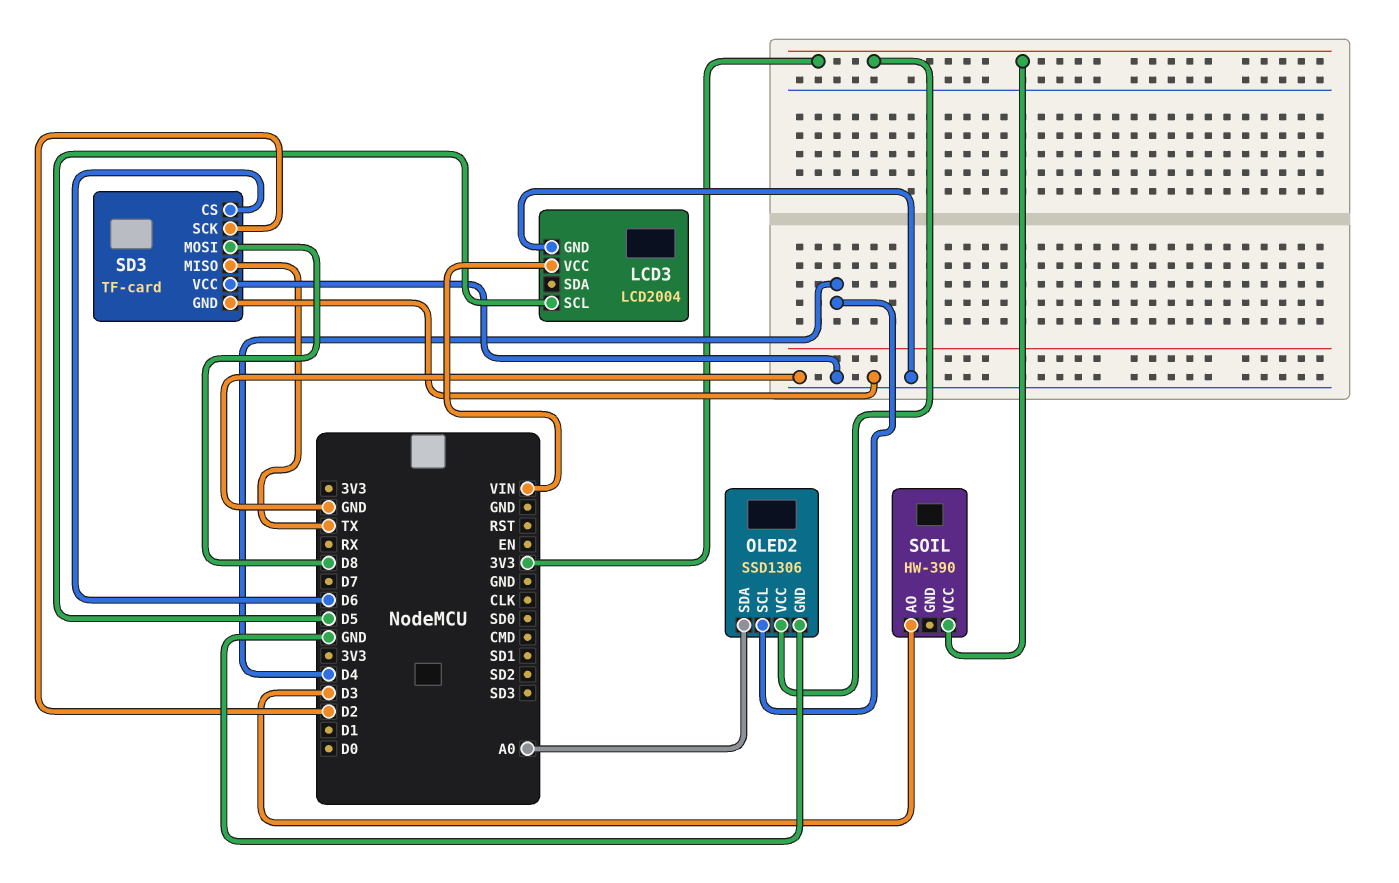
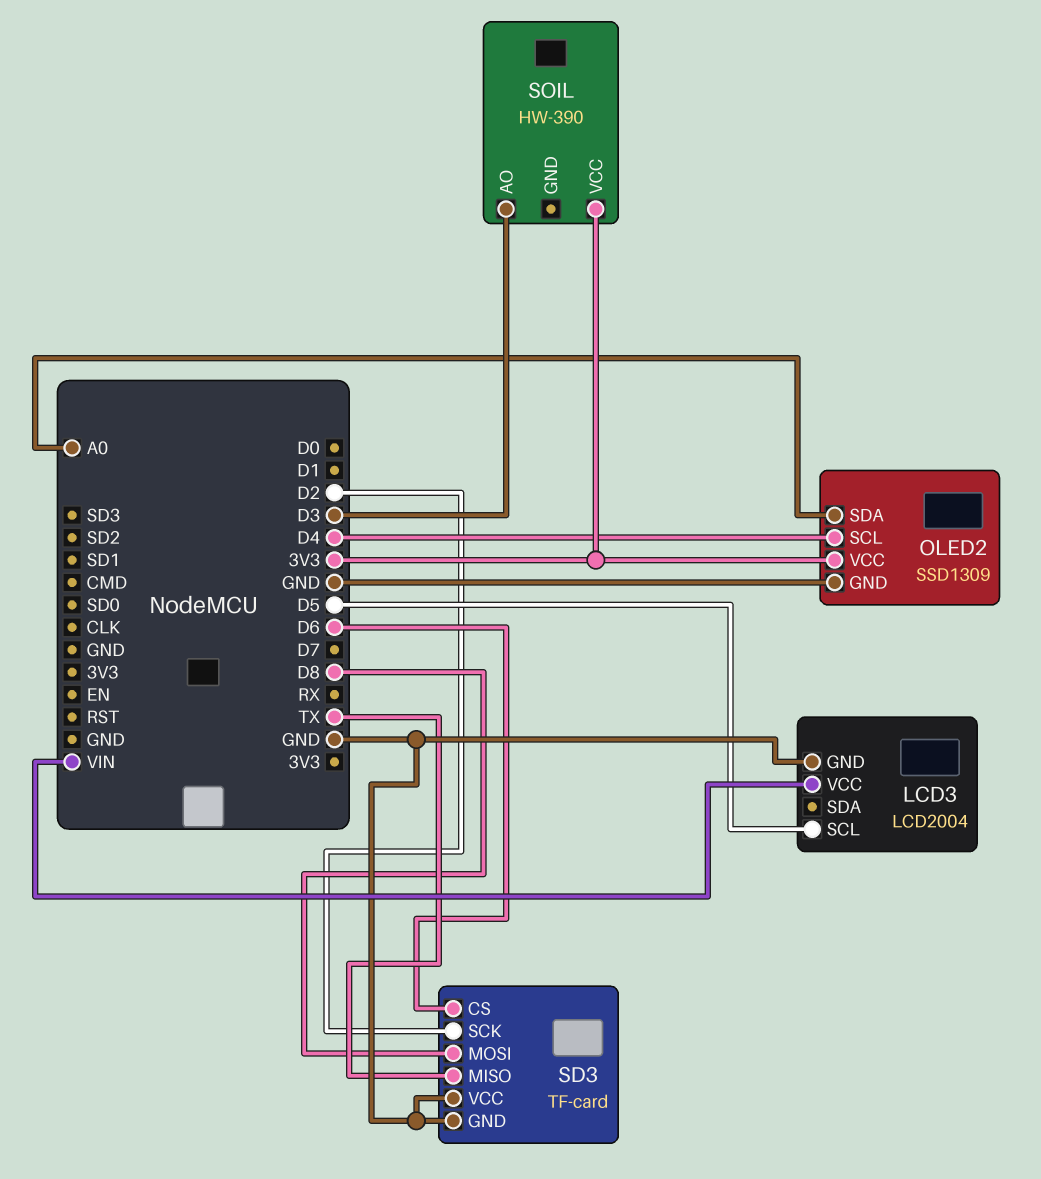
OLED2: SSD1306 -> SSD1309

